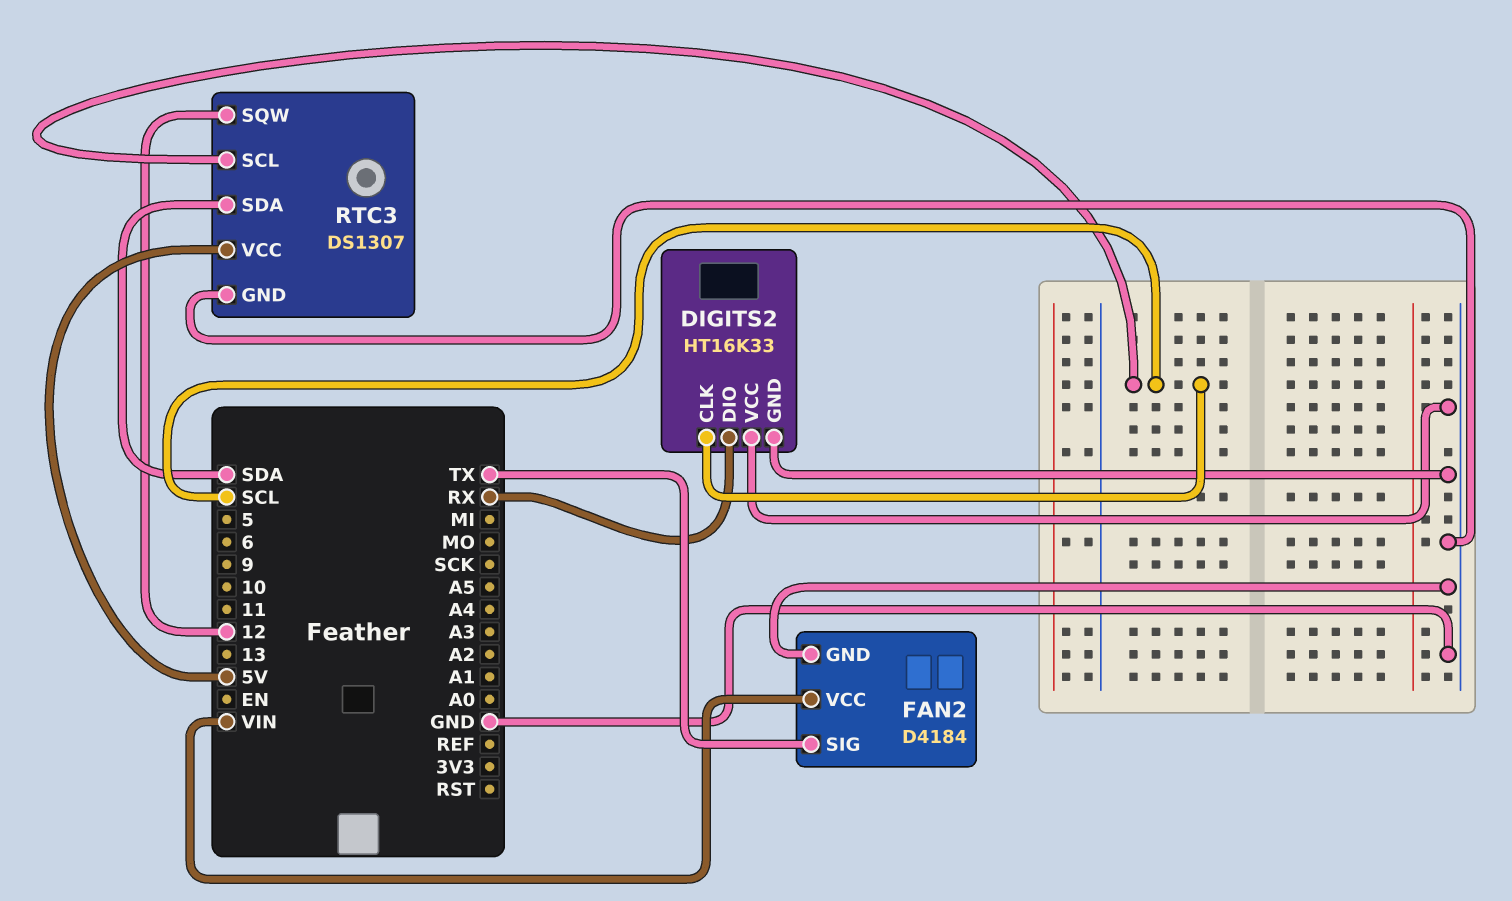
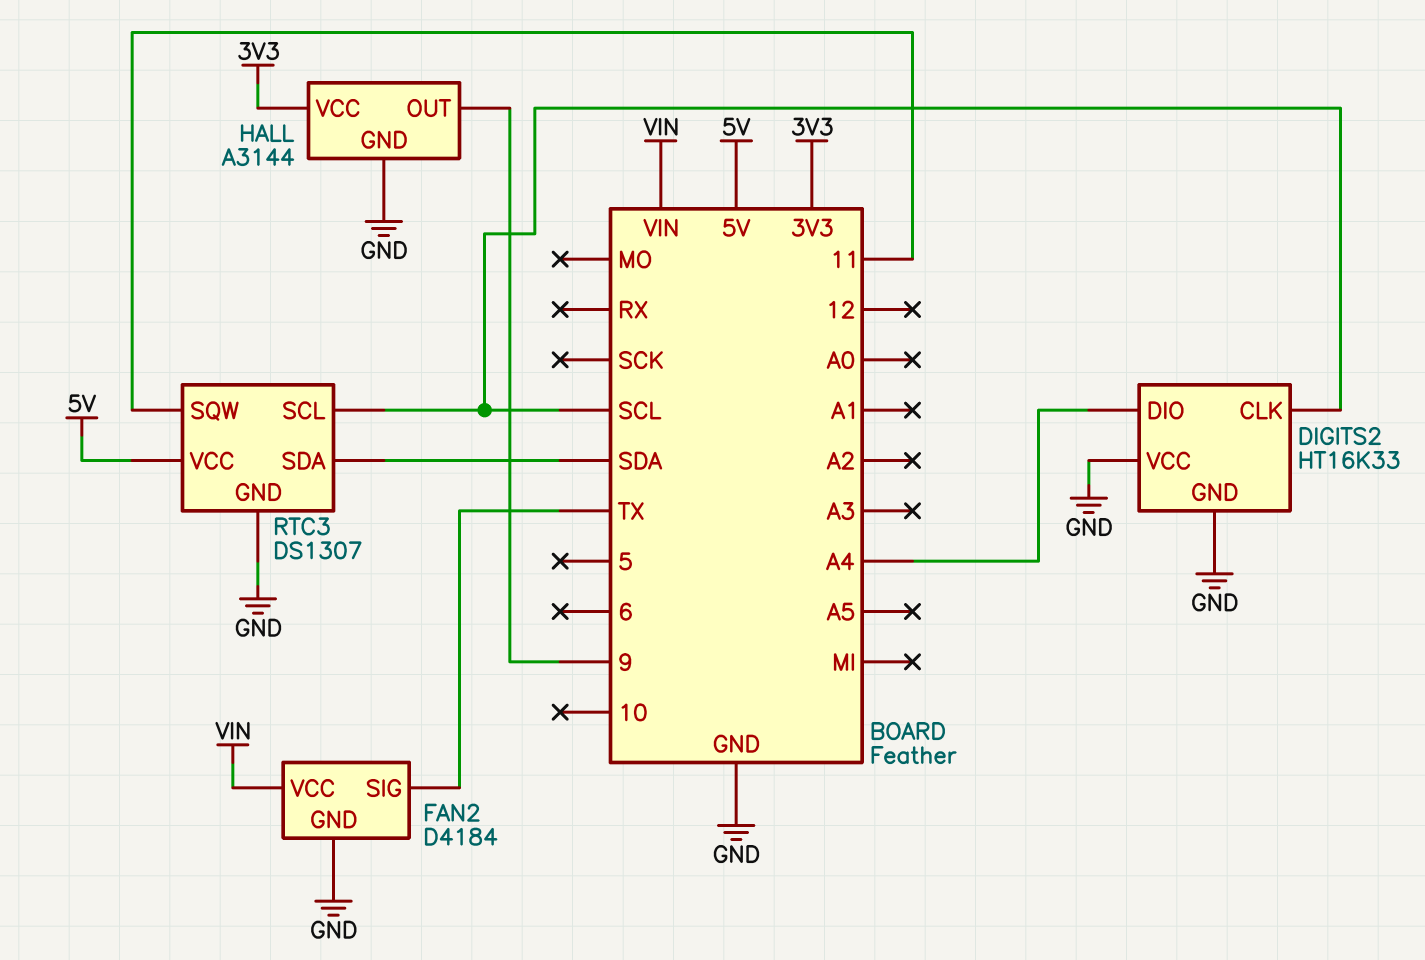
DIGITS2 pin DIO: RX -> A4
HALL: none -> A3144
HALL pin GND: none -> GND
HALL pin OUT: none -> 9
HALL pin VCC: none -> 3V3
RTC3 pin SQW: 12 -> 11

